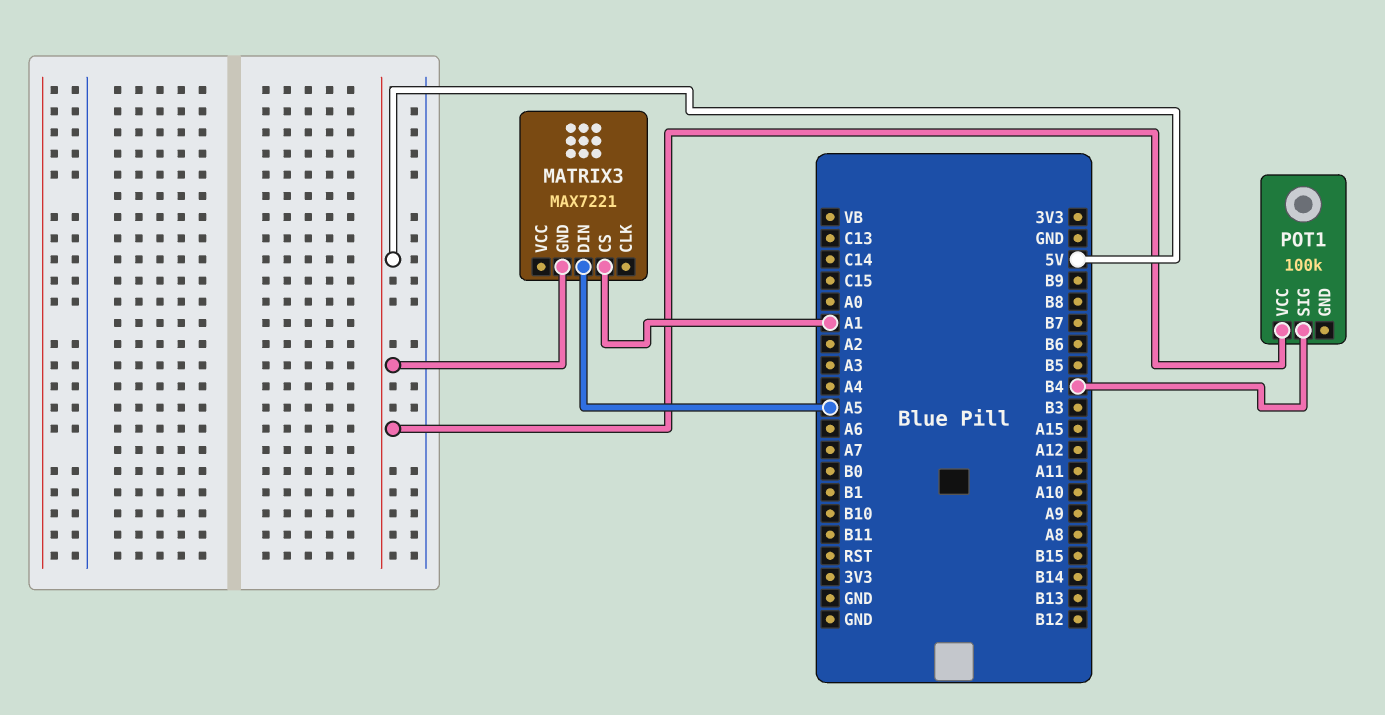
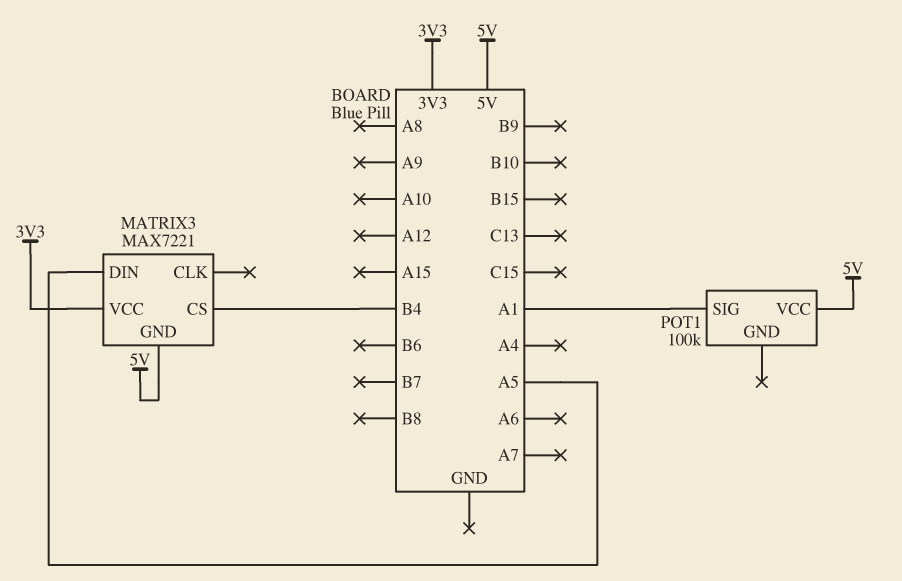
MATRIX3 pin CS: A1 -> B4
MATRIX3 pin VCC: none -> 3V3
POT1 pin SIG: B4 -> A1

